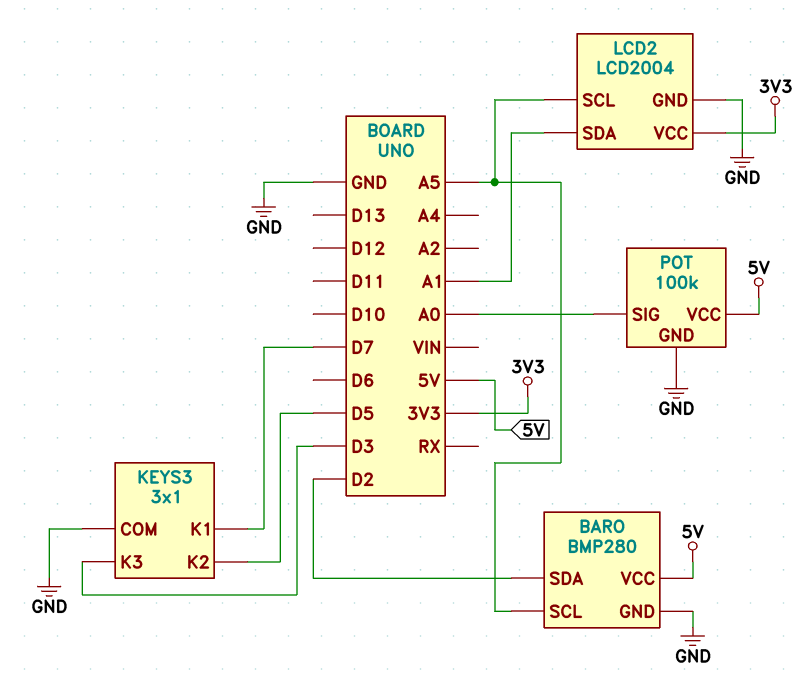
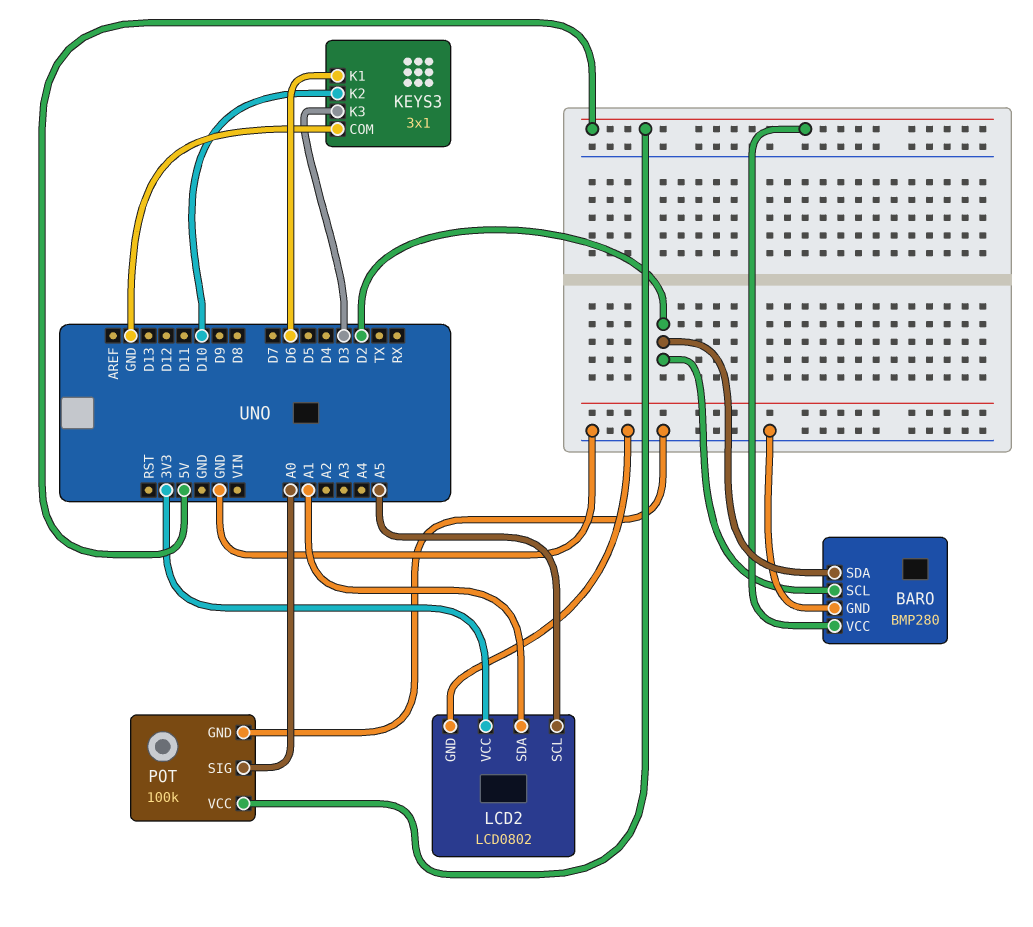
BARO pin SCL: A5 -> D2
KEYS3 pin K1: D7 -> D6
KEYS3 pin K2: D5 -> D10
LCD2: LCD2004 -> LCD0802

